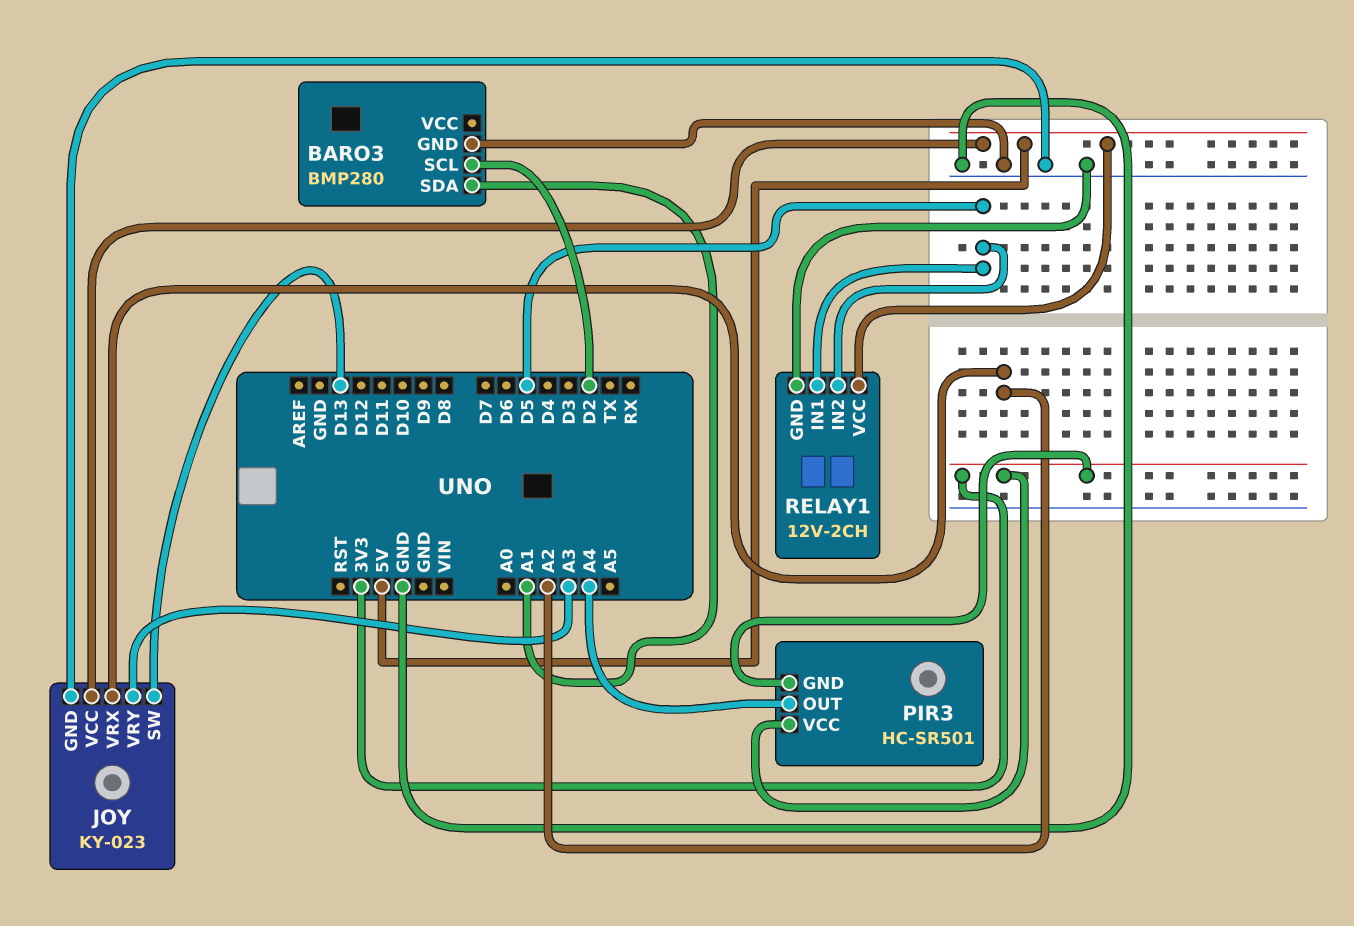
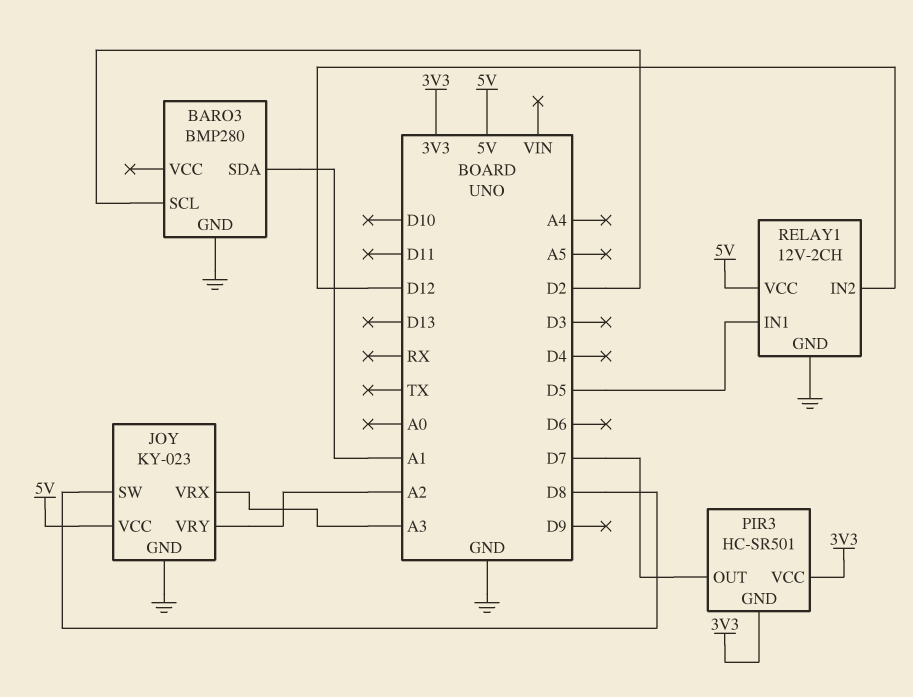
JOY pin SW: D13 -> D8
JOY pin VRX: A2 -> A3
JOY pin VRY: A3 -> A2
PIR3 pin OUT: A4 -> D7
RELAY1 pin IN2: D5 -> D12

